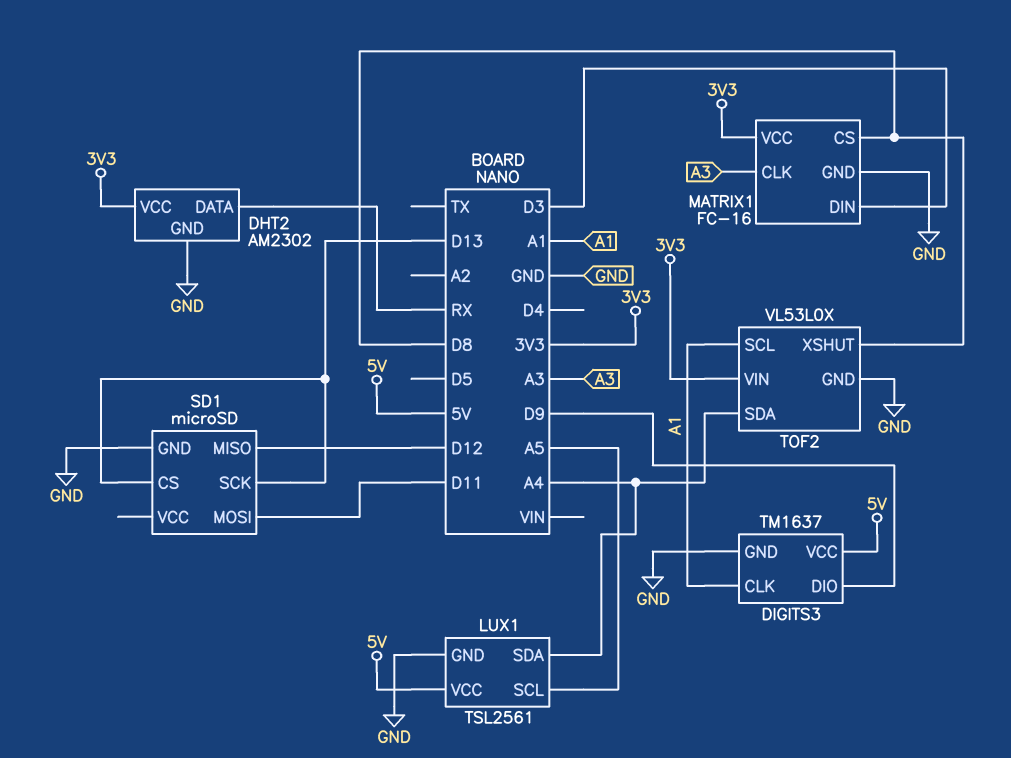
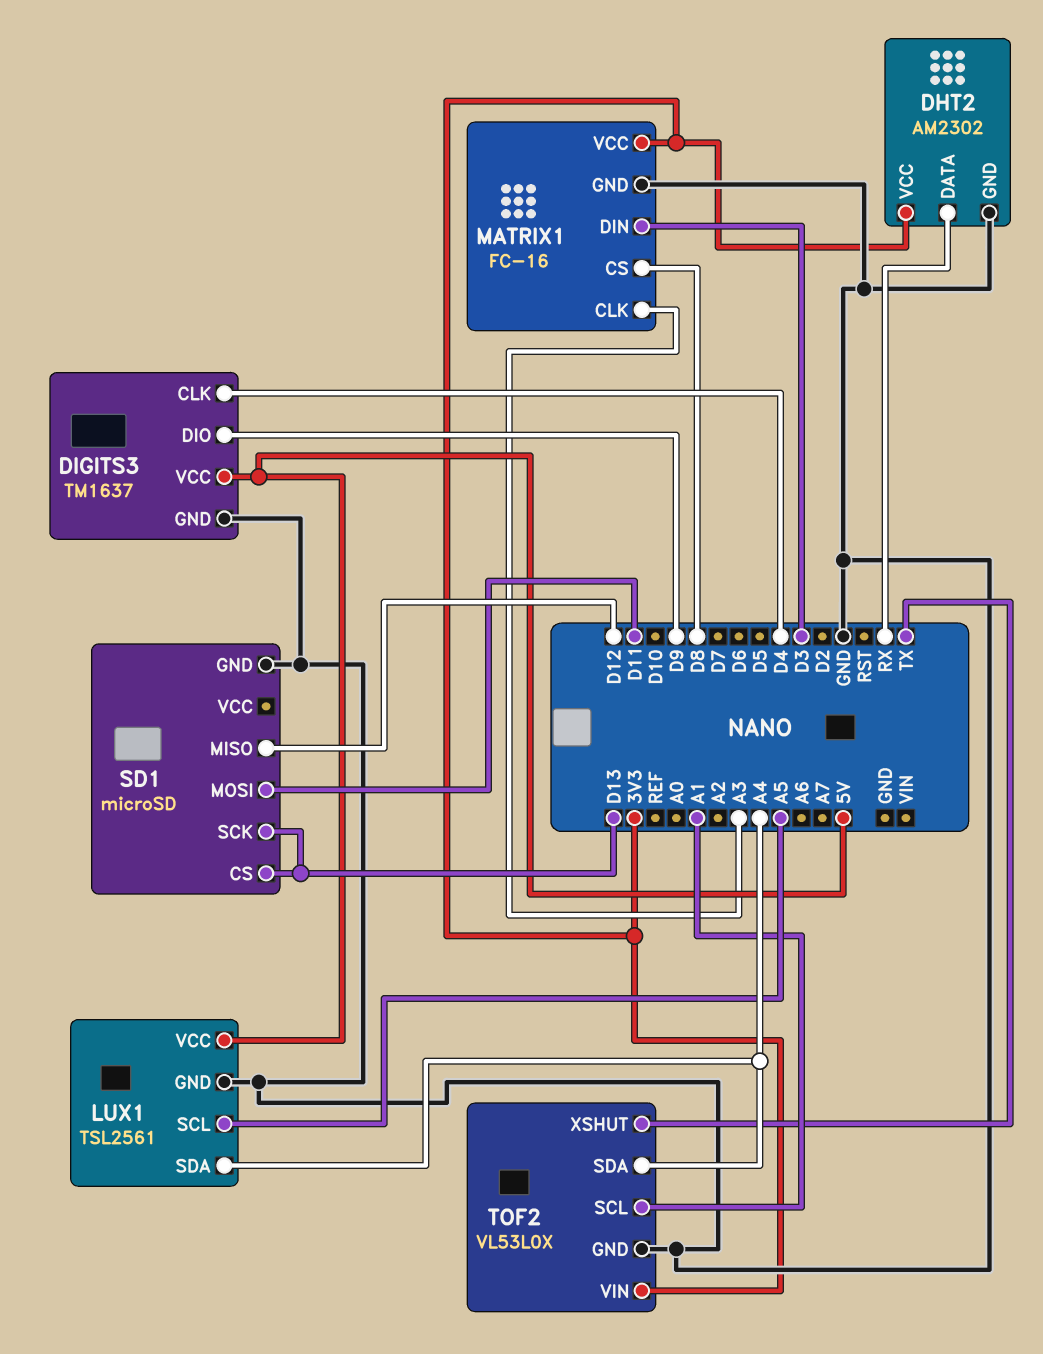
DIGITS3 pin CLK: A1 -> D4
TOF2 pin XSHUT: D8 -> TX

